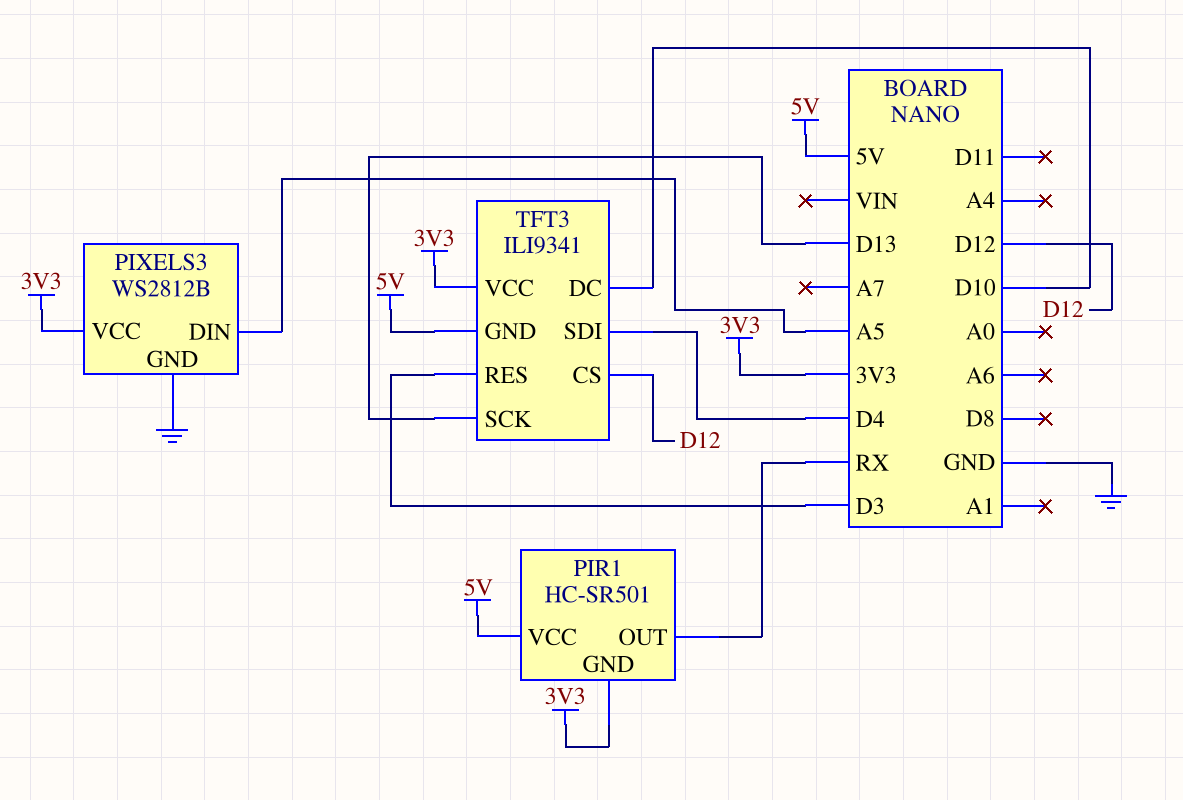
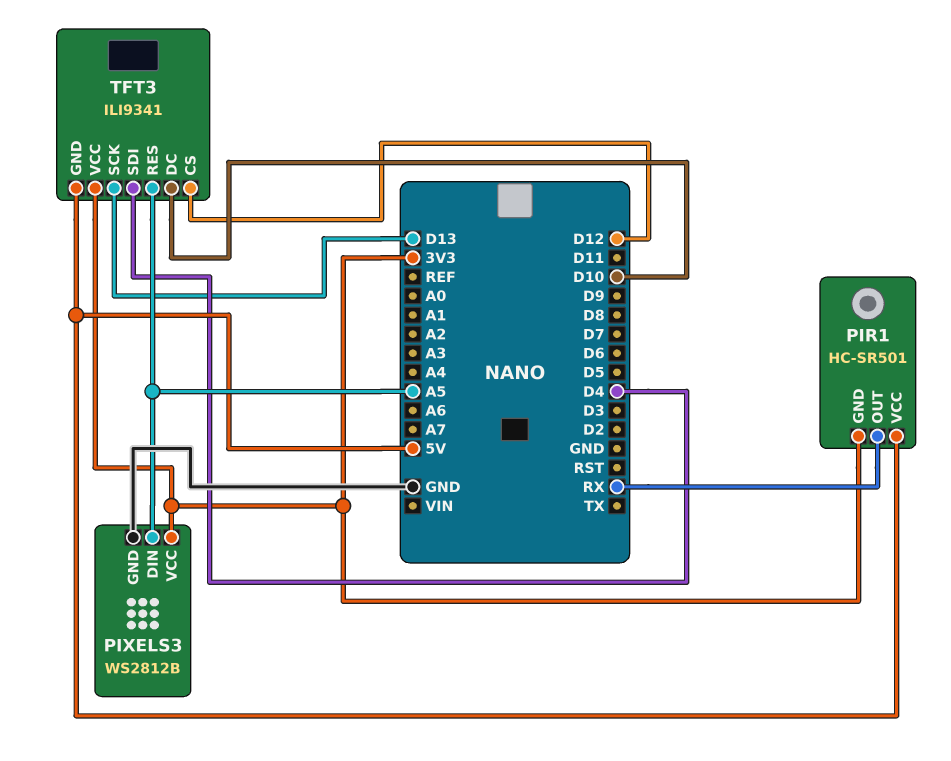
TFT3 pin RES: D3 -> A5

